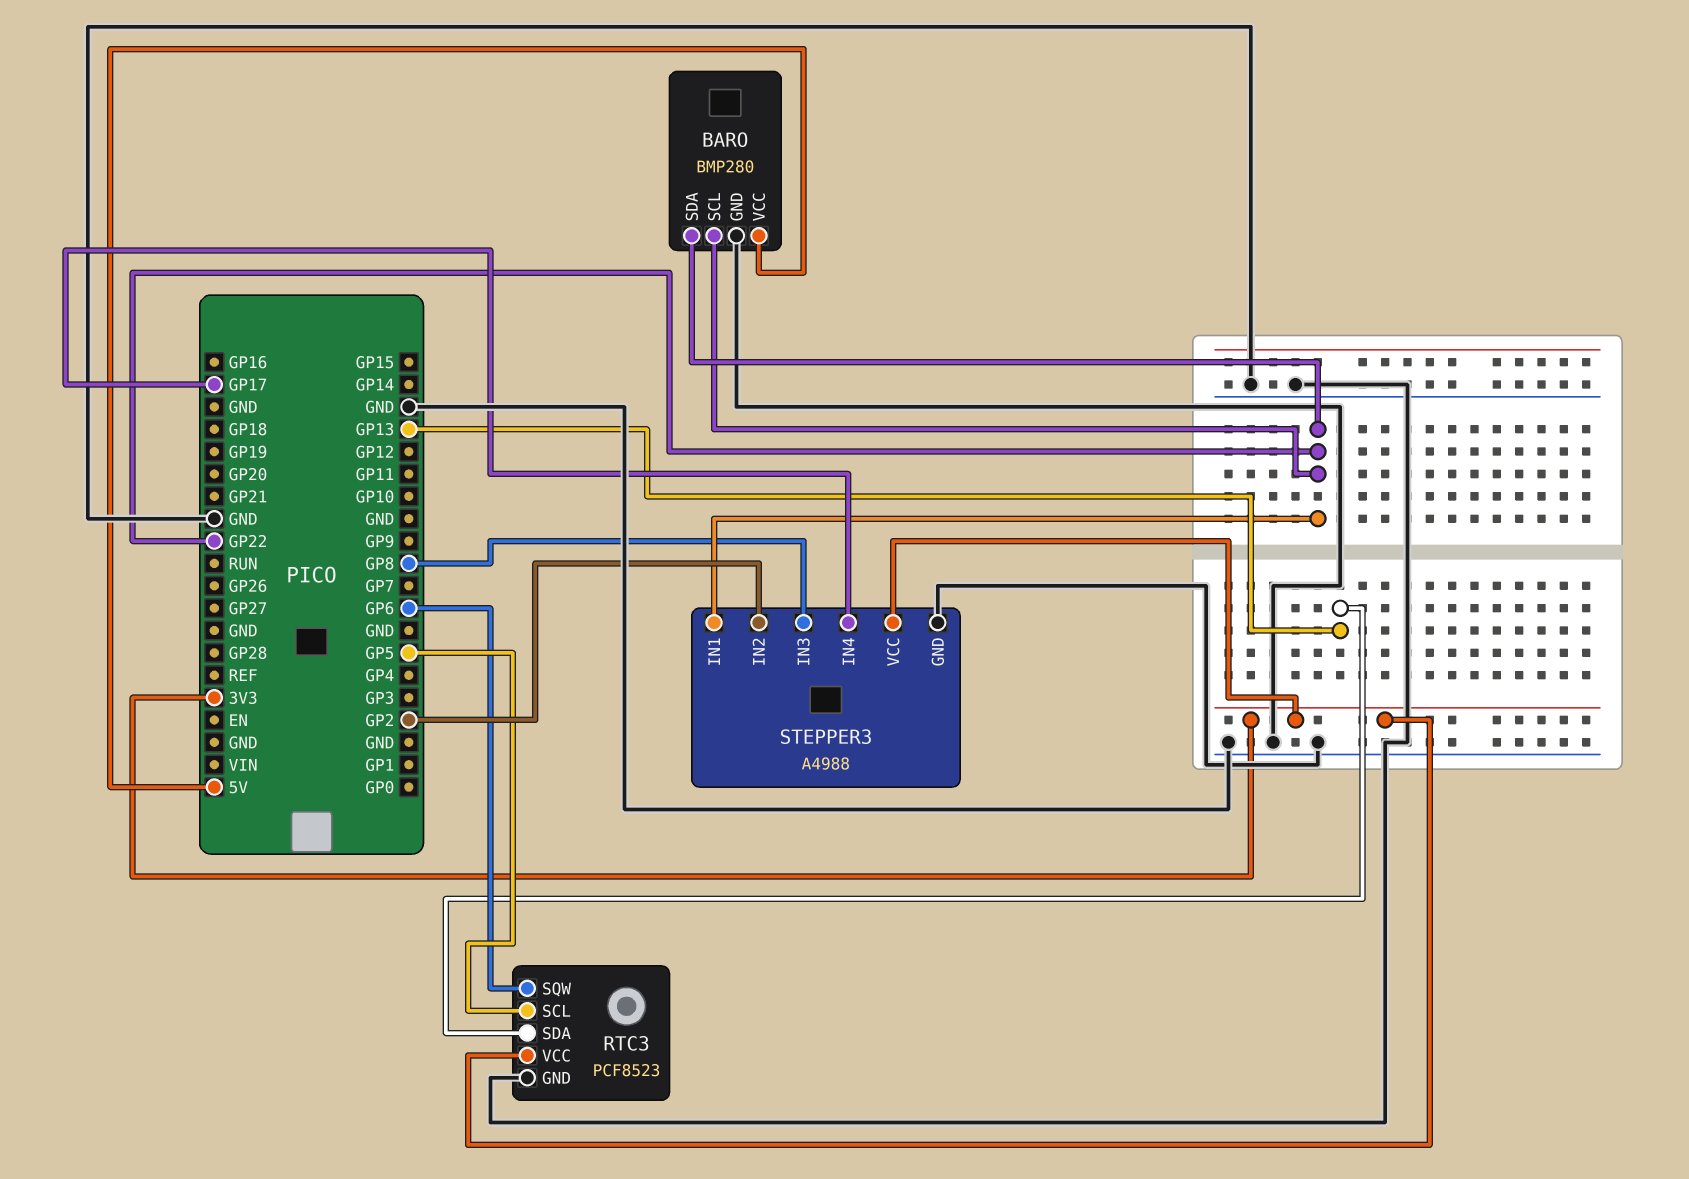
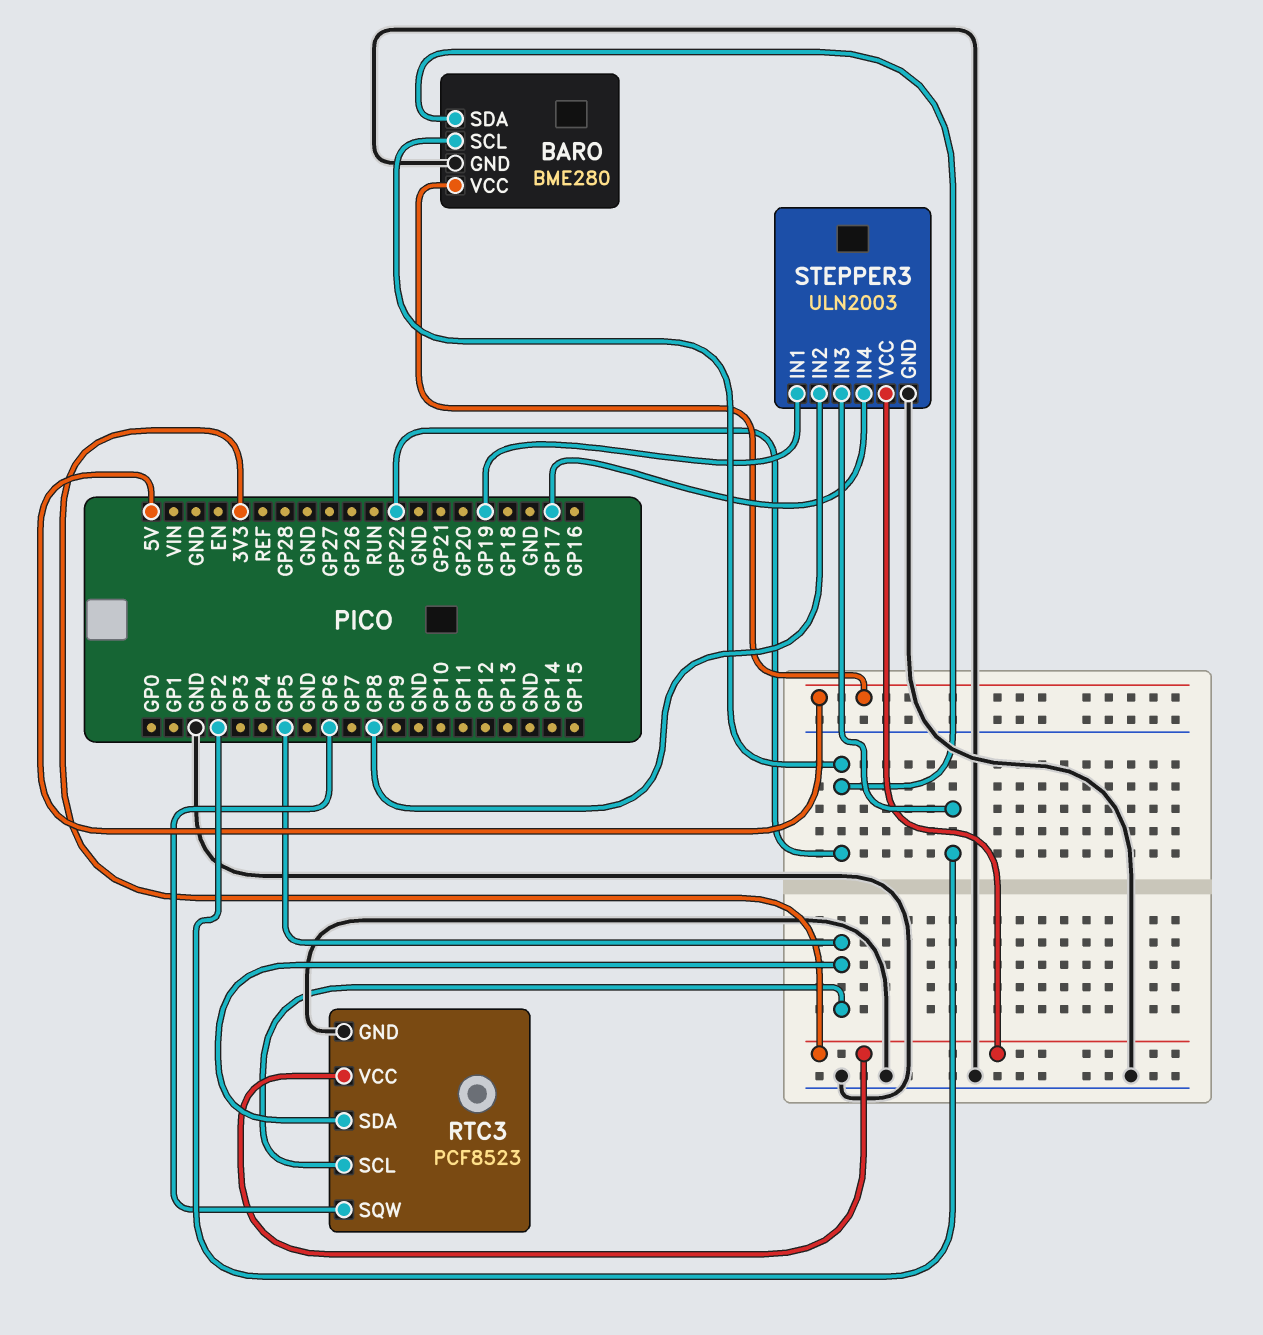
BARO: BMP280 -> BME280
RTC3 pin SDA: GP13 -> GP5
STEPPER3: A4988 -> ULN2003
STEPPER3 pin IN1: GP22 -> GP19
STEPPER3 pin IN2: GP2 -> GP8
STEPPER3 pin IN3: GP8 -> GP2

